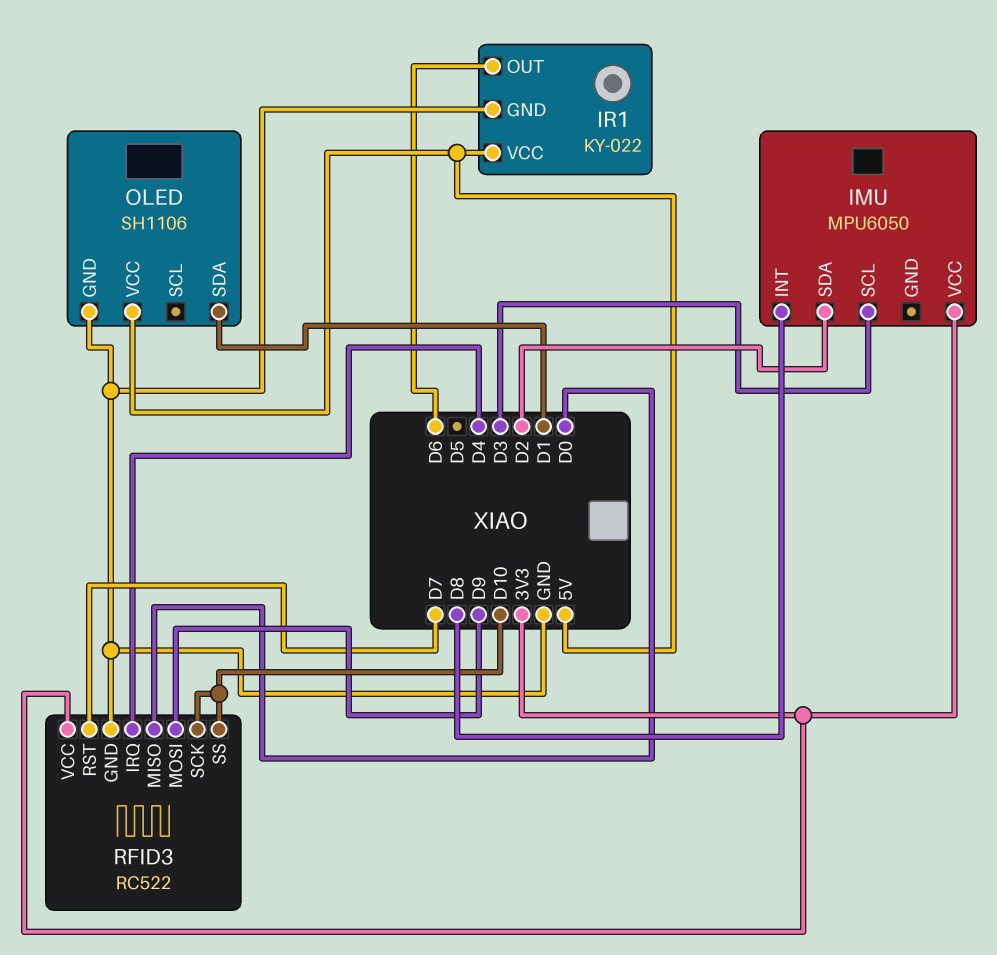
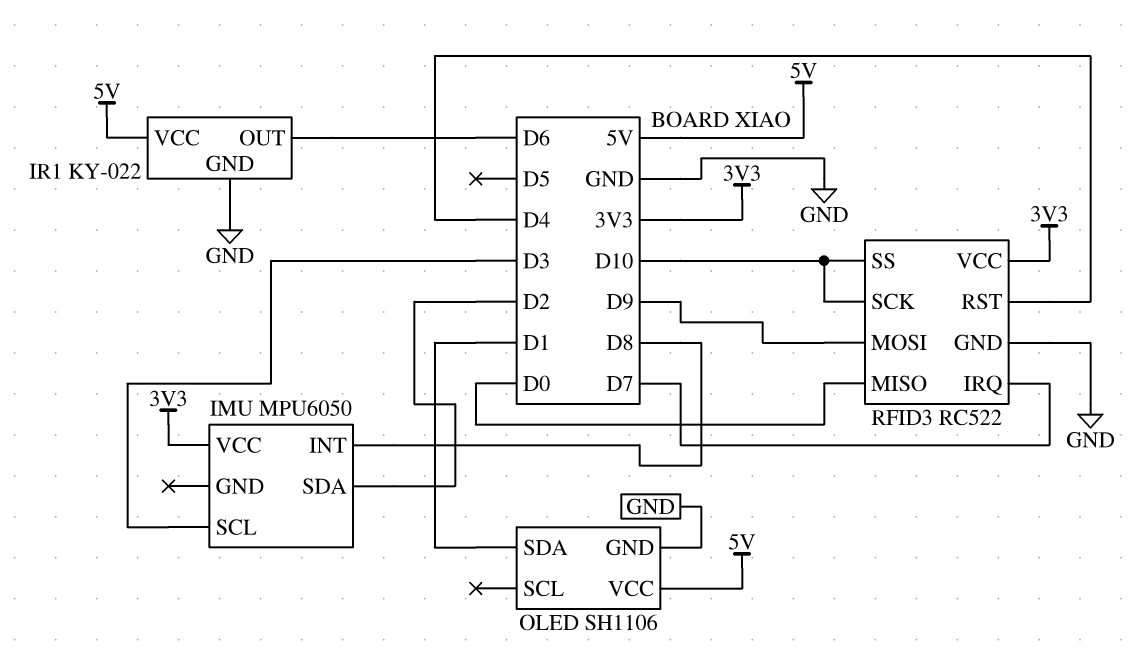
RFID3 pin IRQ: D4 -> D7
RFID3 pin RST: D7 -> D4

